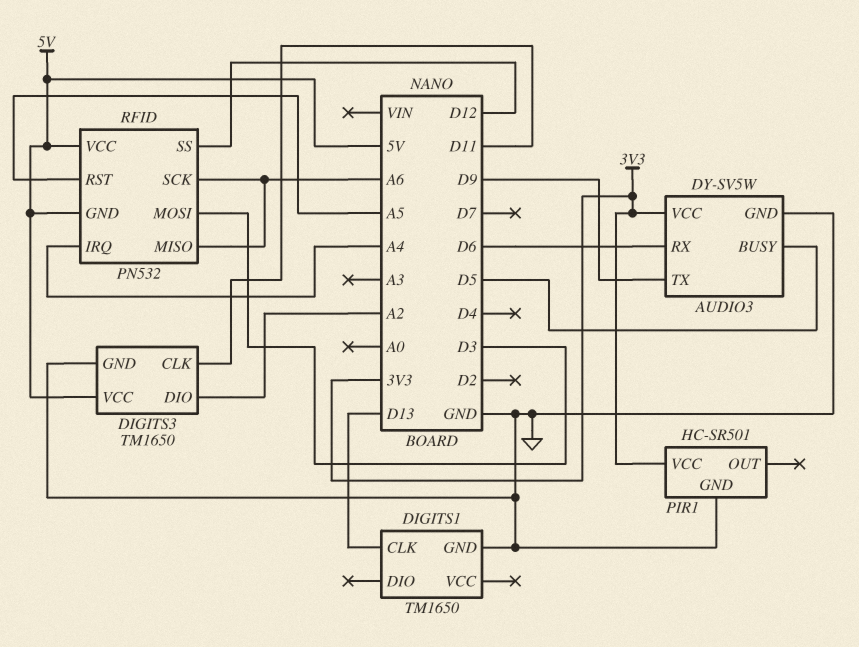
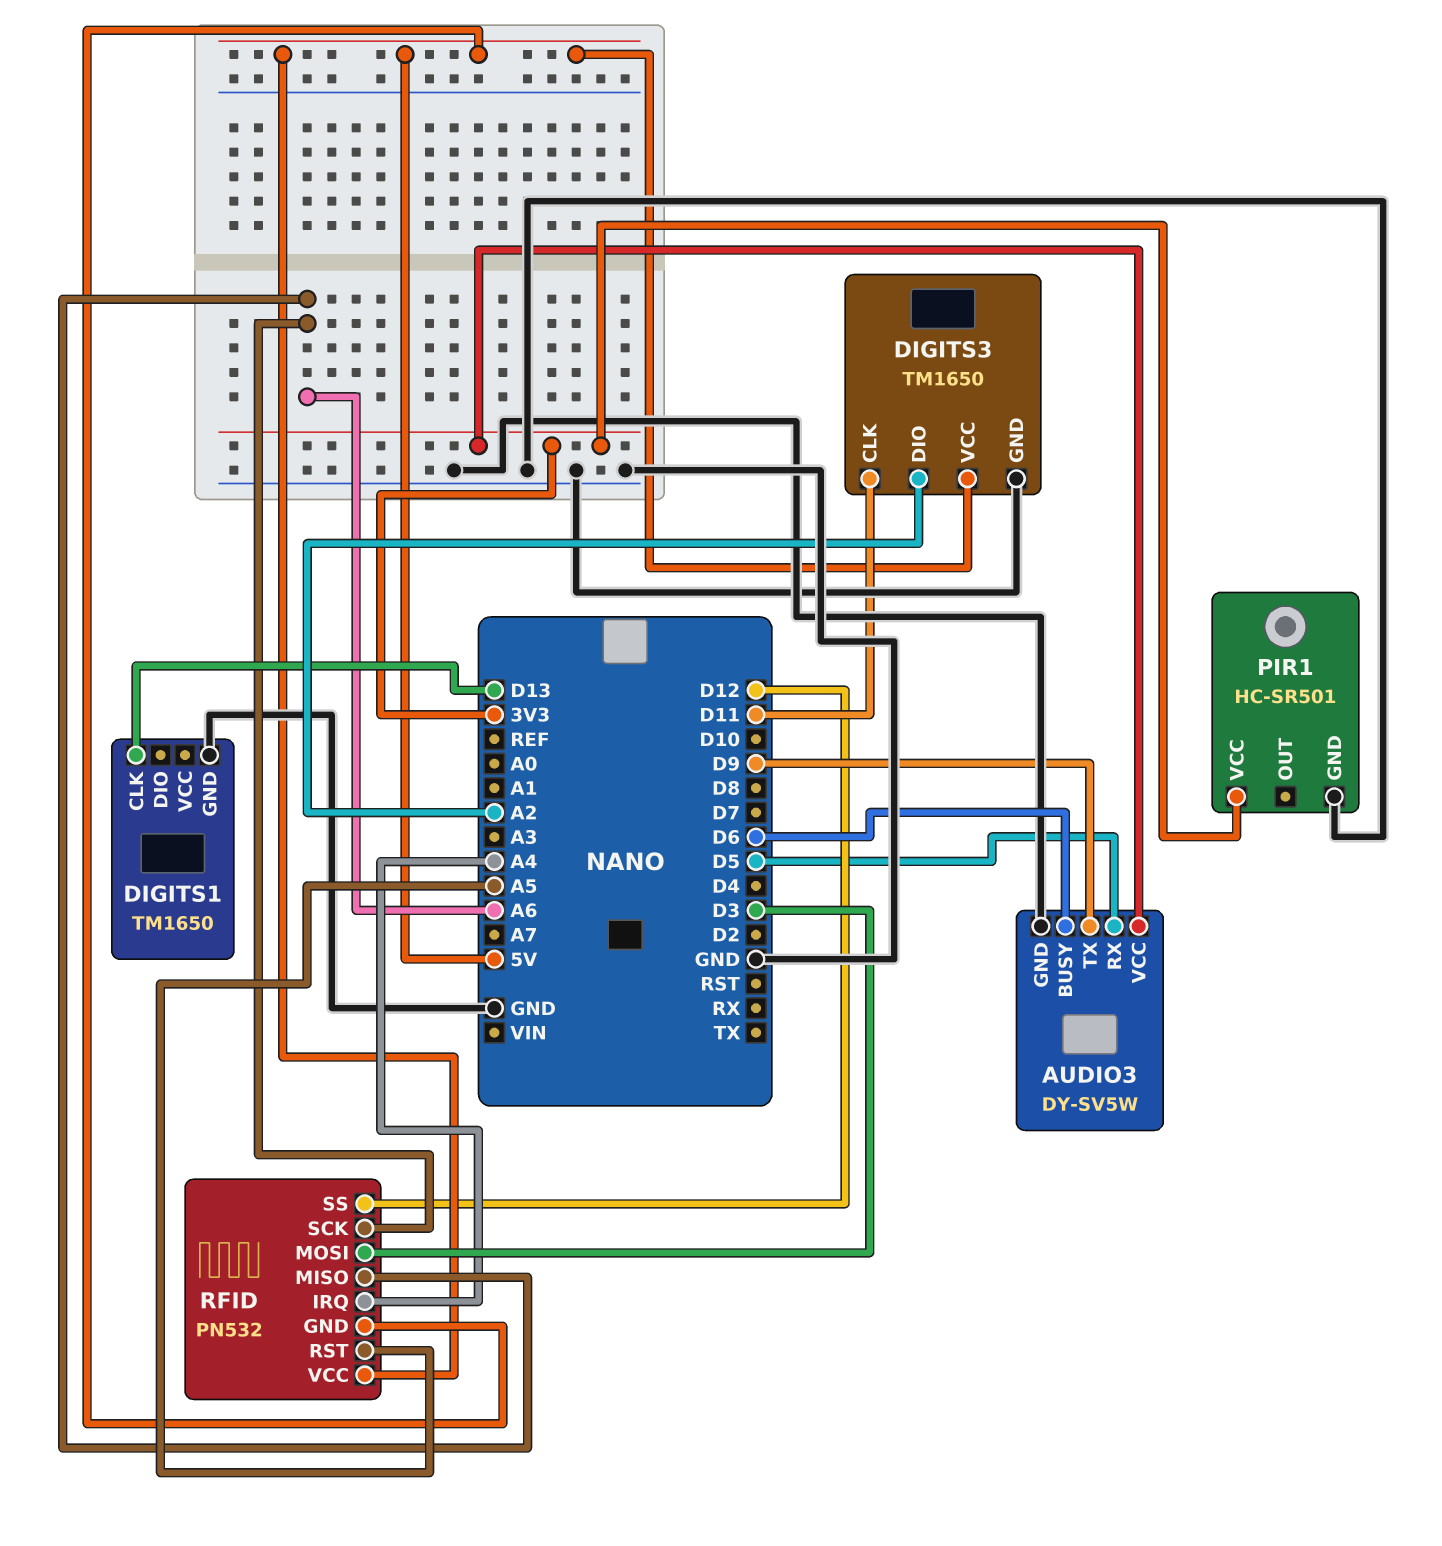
AUDIO3 pin BUSY: D5 -> D6
AUDIO3 pin RX: D6 -> D5

